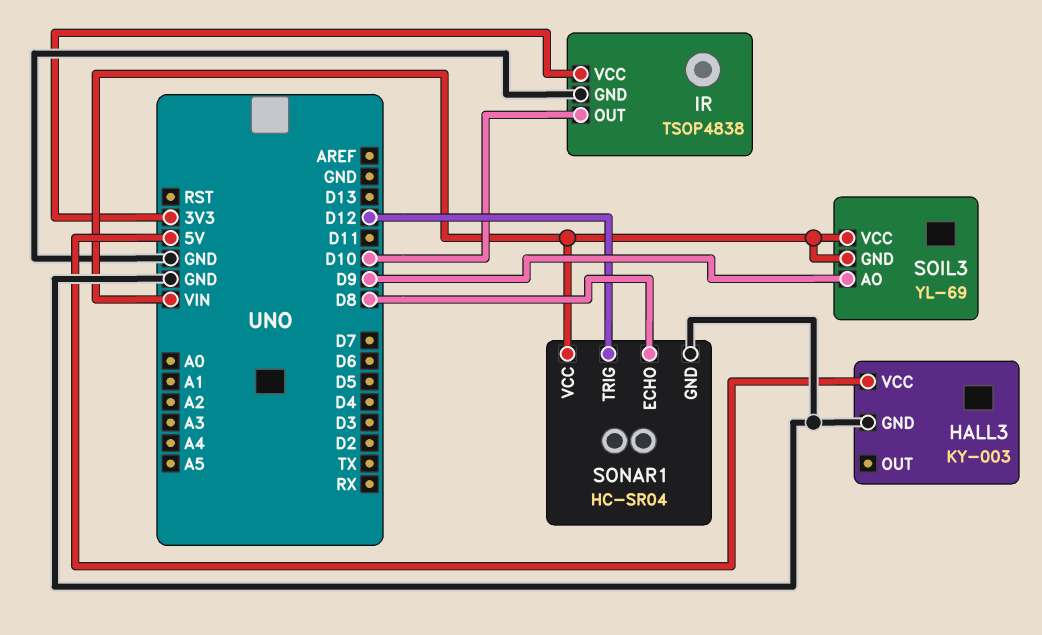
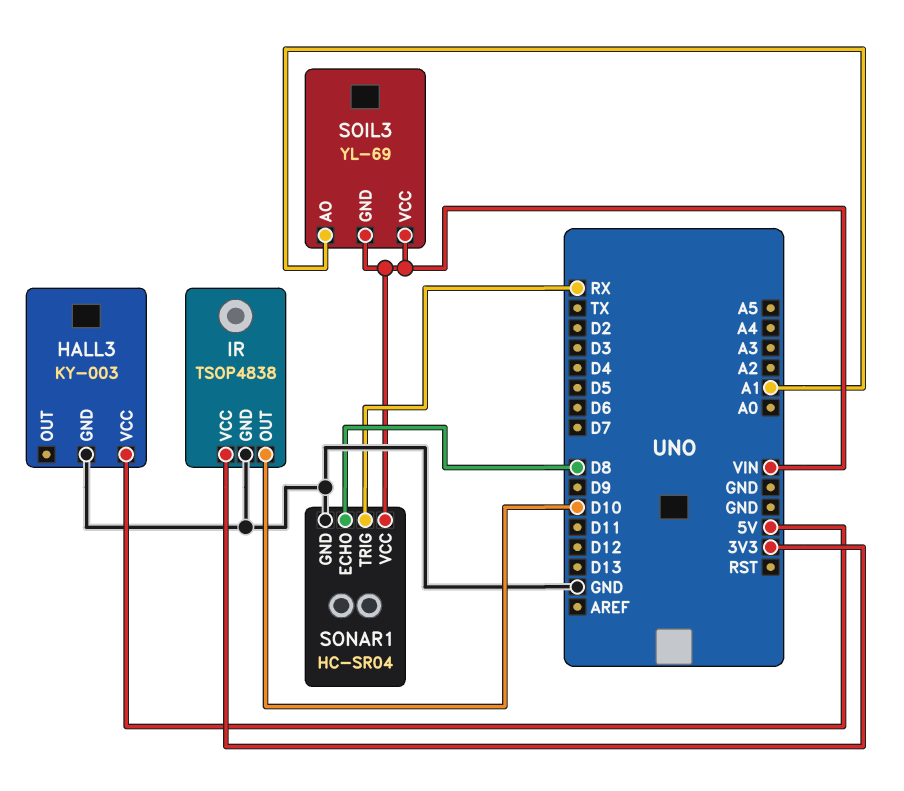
SOIL3 pin AO: D9 -> A1
SONAR1 pin TRIG: D12 -> RX

